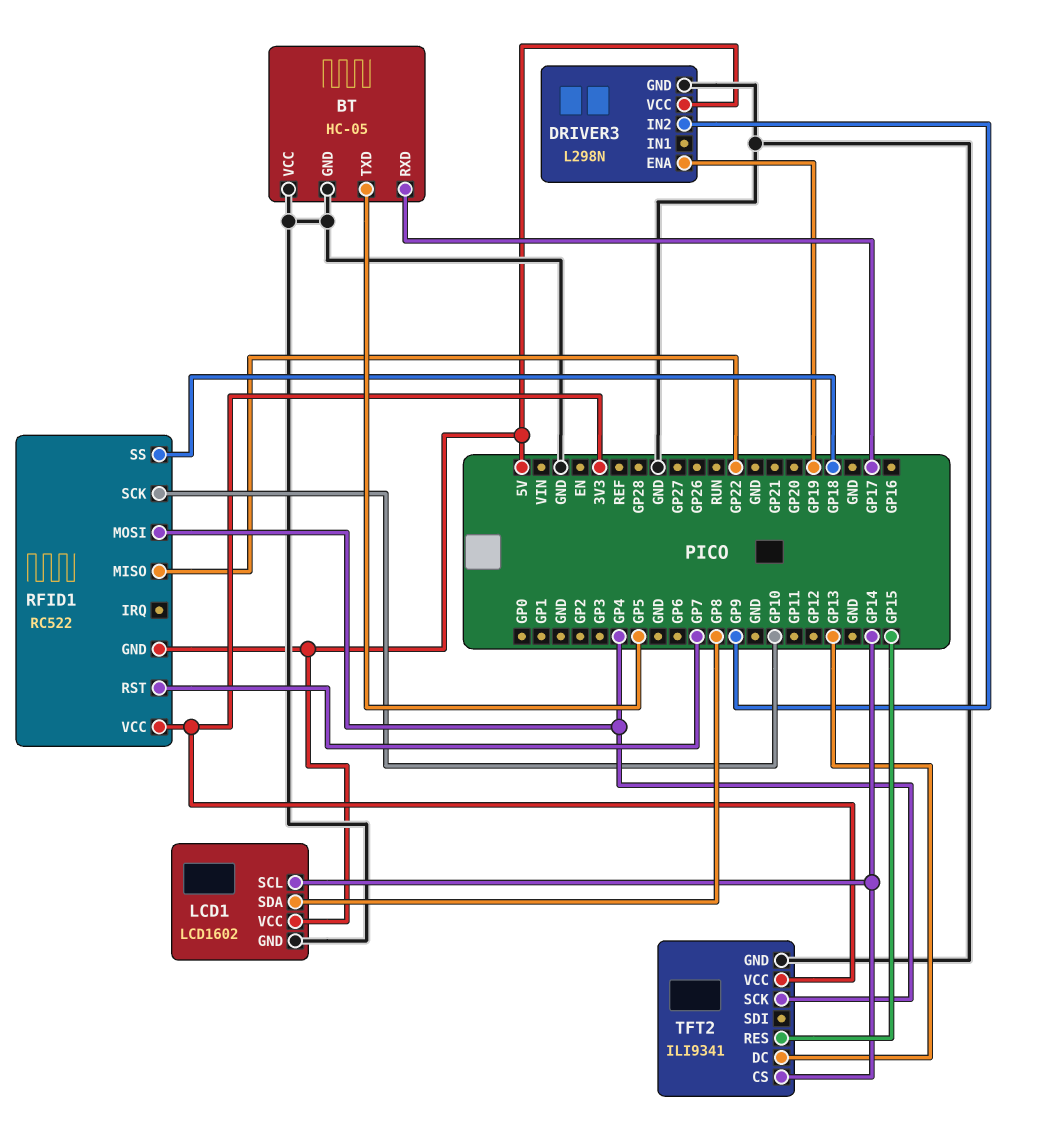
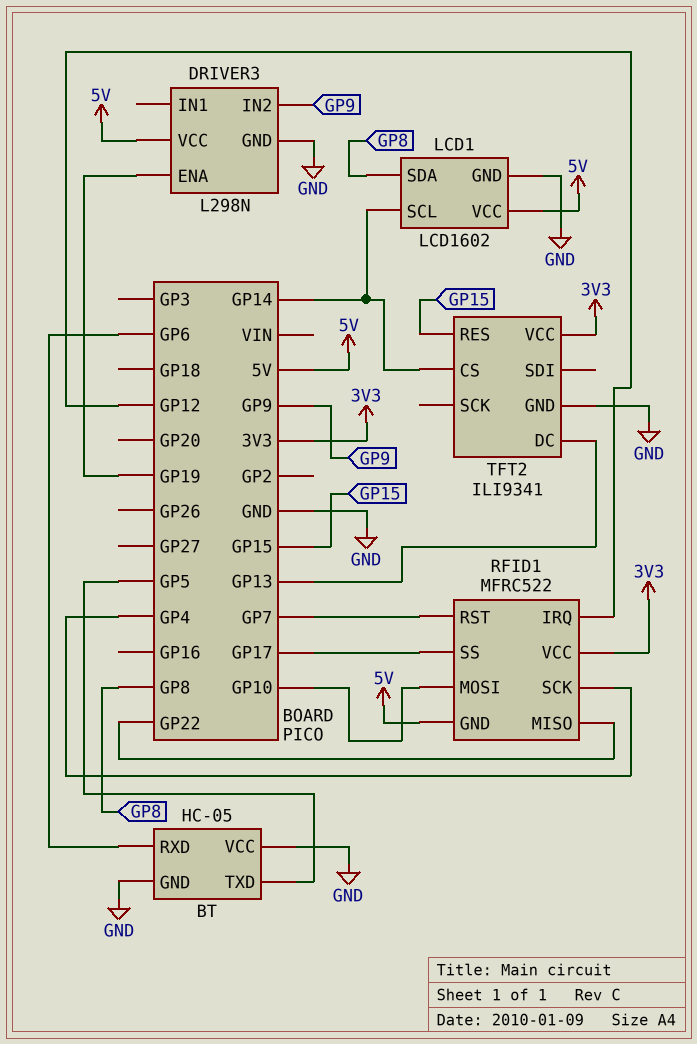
BT pin RXD: GP17 -> GP6
RFID1: RC522 -> MFRC522
RFID1 pin IRQ: none -> GP12
RFID1 pin MOSI: GP4 -> GP10
RFID1 pin SCK: GP10 -> GP4
RFID1 pin SS: GP18 -> GP17
TFT2 pin SCK: GP4 -> none

